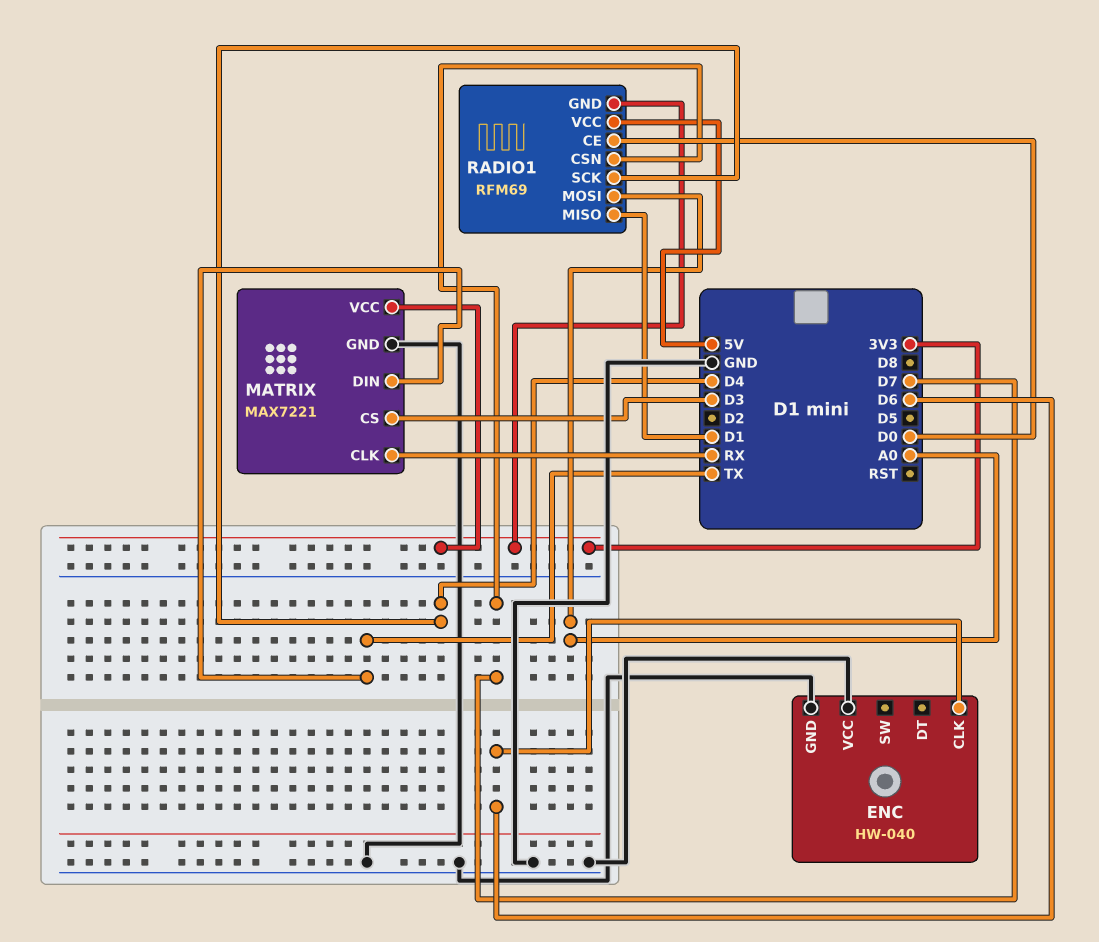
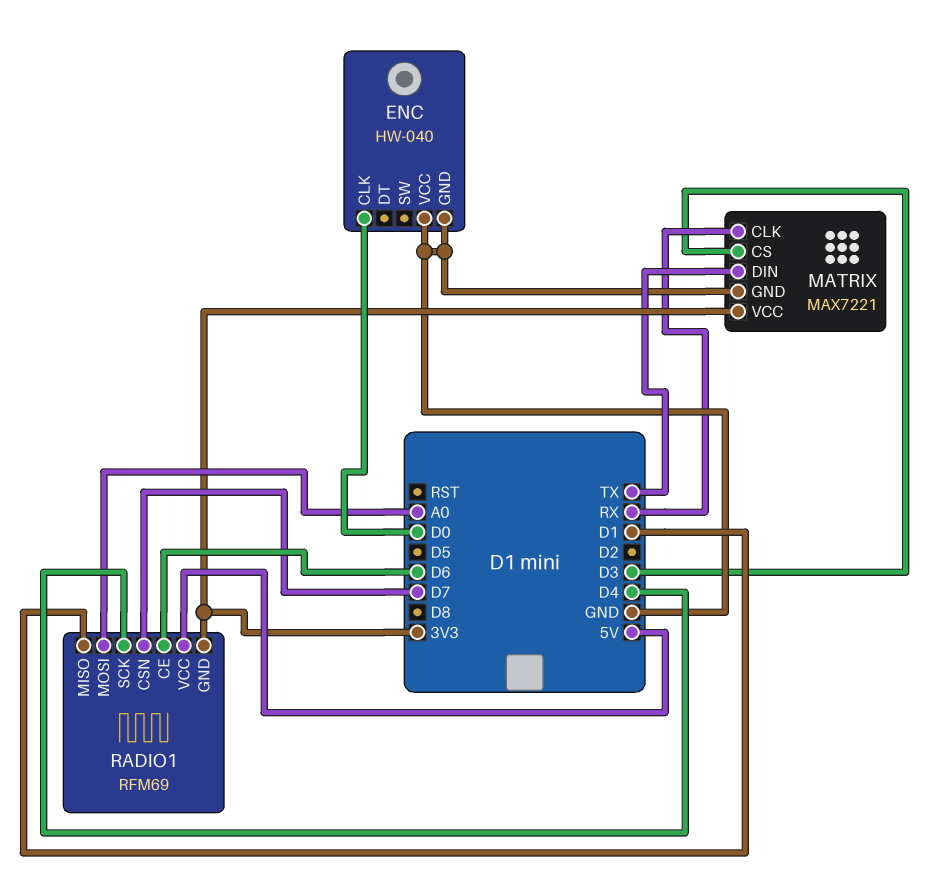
ENC pin CLK: D6 -> D0
RADIO1 pin CE: D0 -> D6

